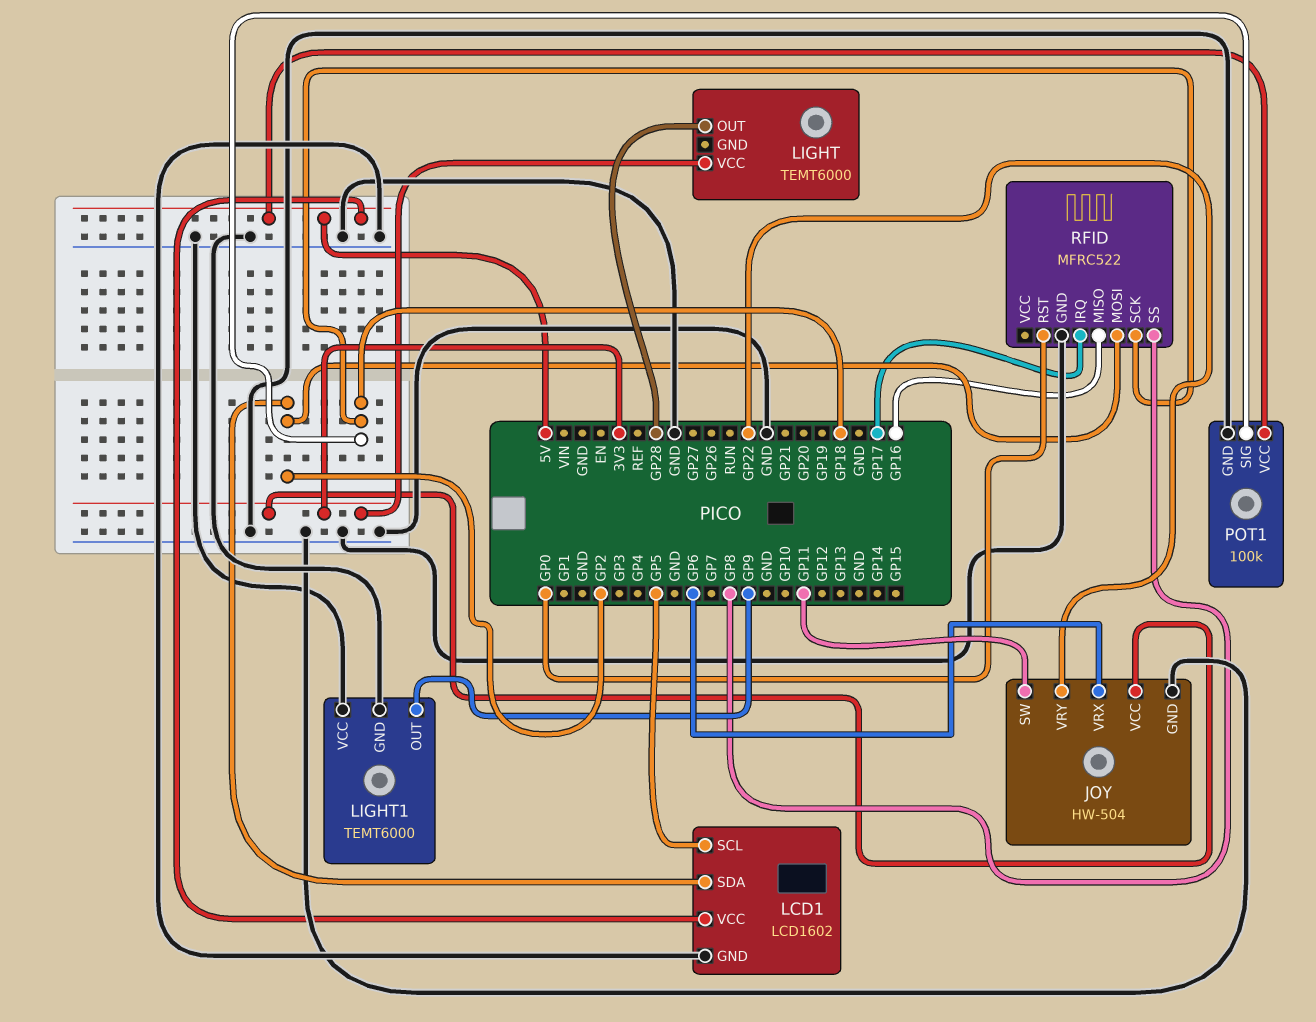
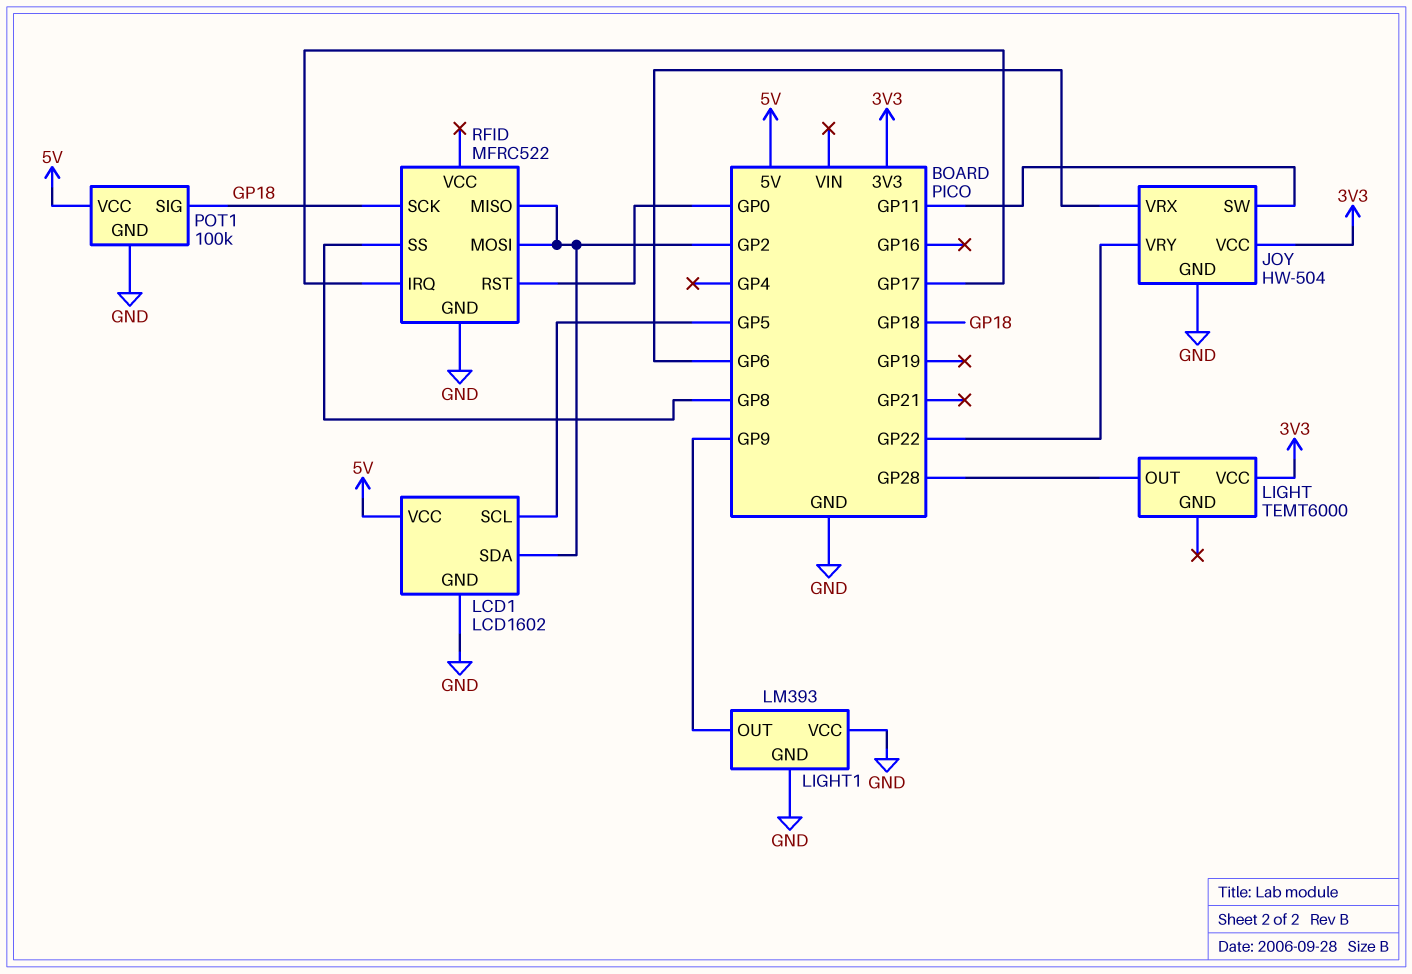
LIGHT1: TEMT6000 -> LM393
RFID pin MISO: GP16 -> GP2

